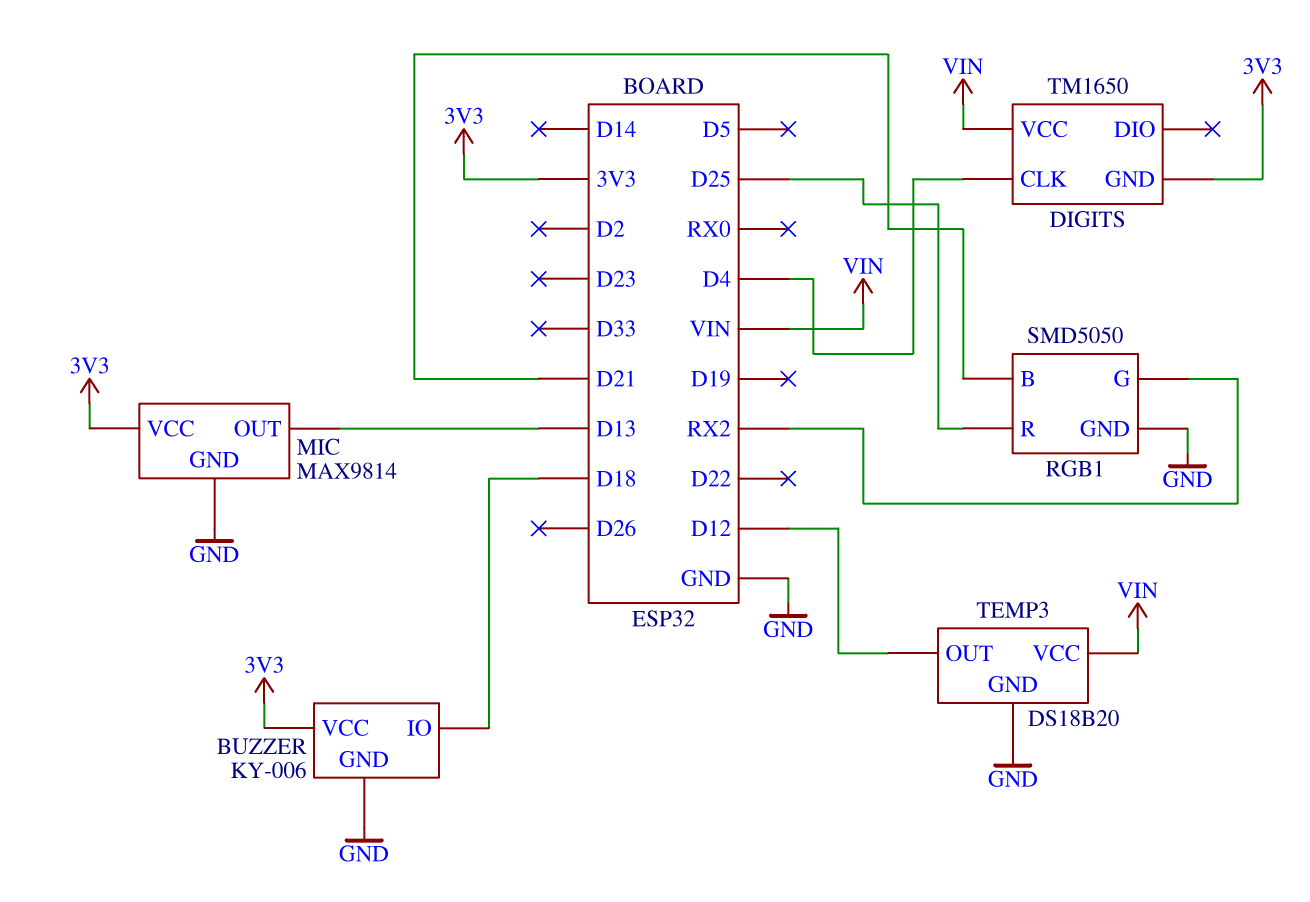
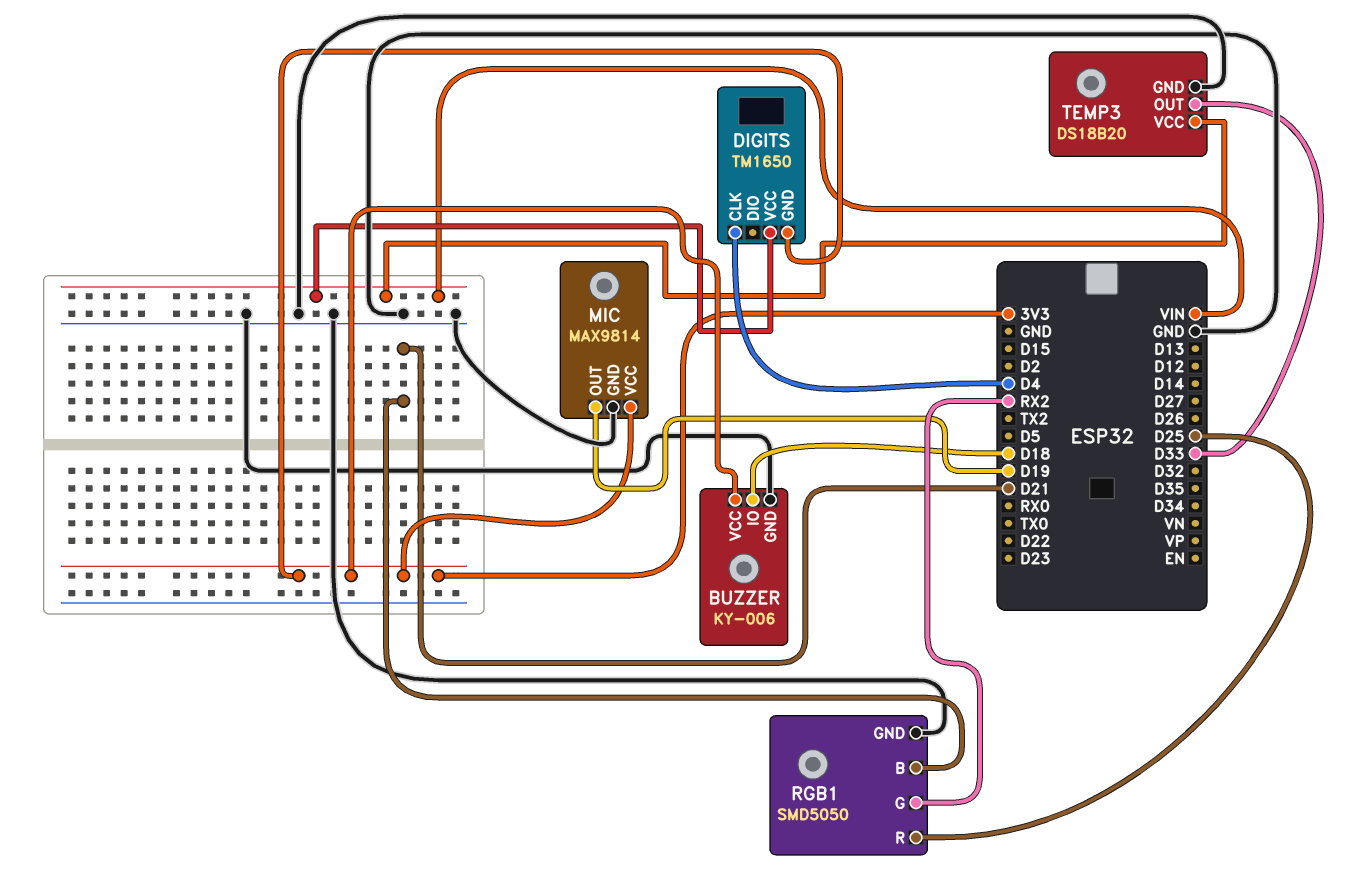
MIC pin OUT: D13 -> D19
TEMP3 pin OUT: D12 -> D33

